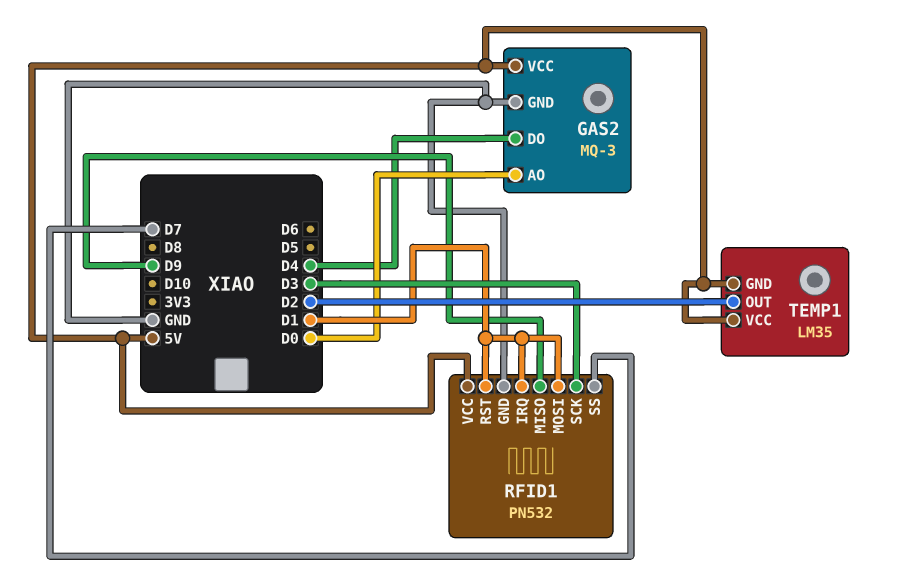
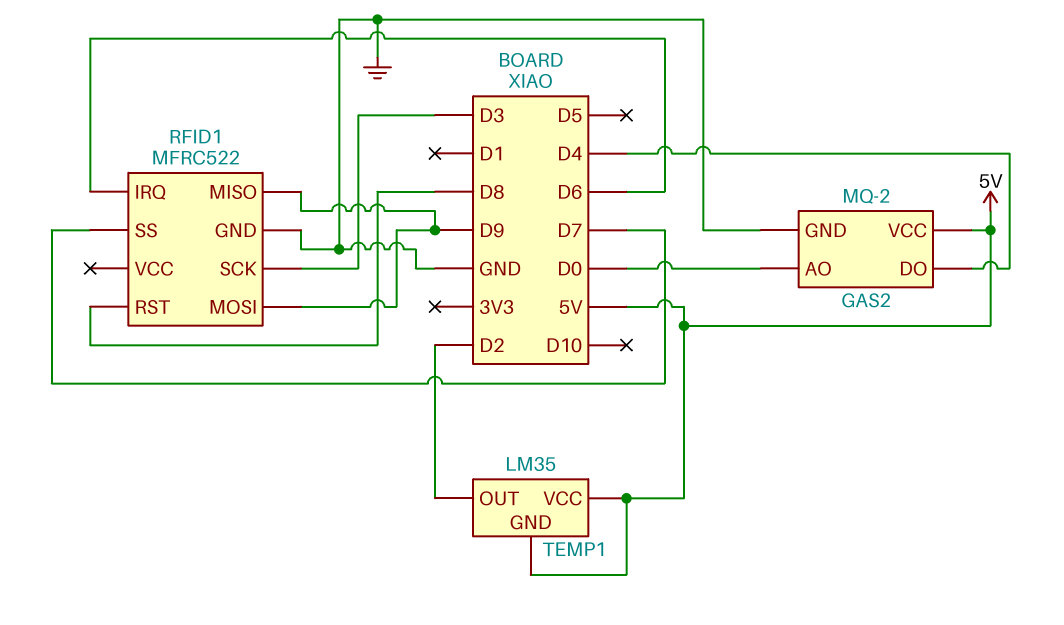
GAS2: MQ-3 -> MQ-2
RFID1: PN532 -> MFRC522
RFID1 pin IRQ: D1 -> D6
RFID1 pin MOSI: D1 -> D9
RFID1 pin RST: D1 -> D8
RFID1 pin VCC: 5V -> none

